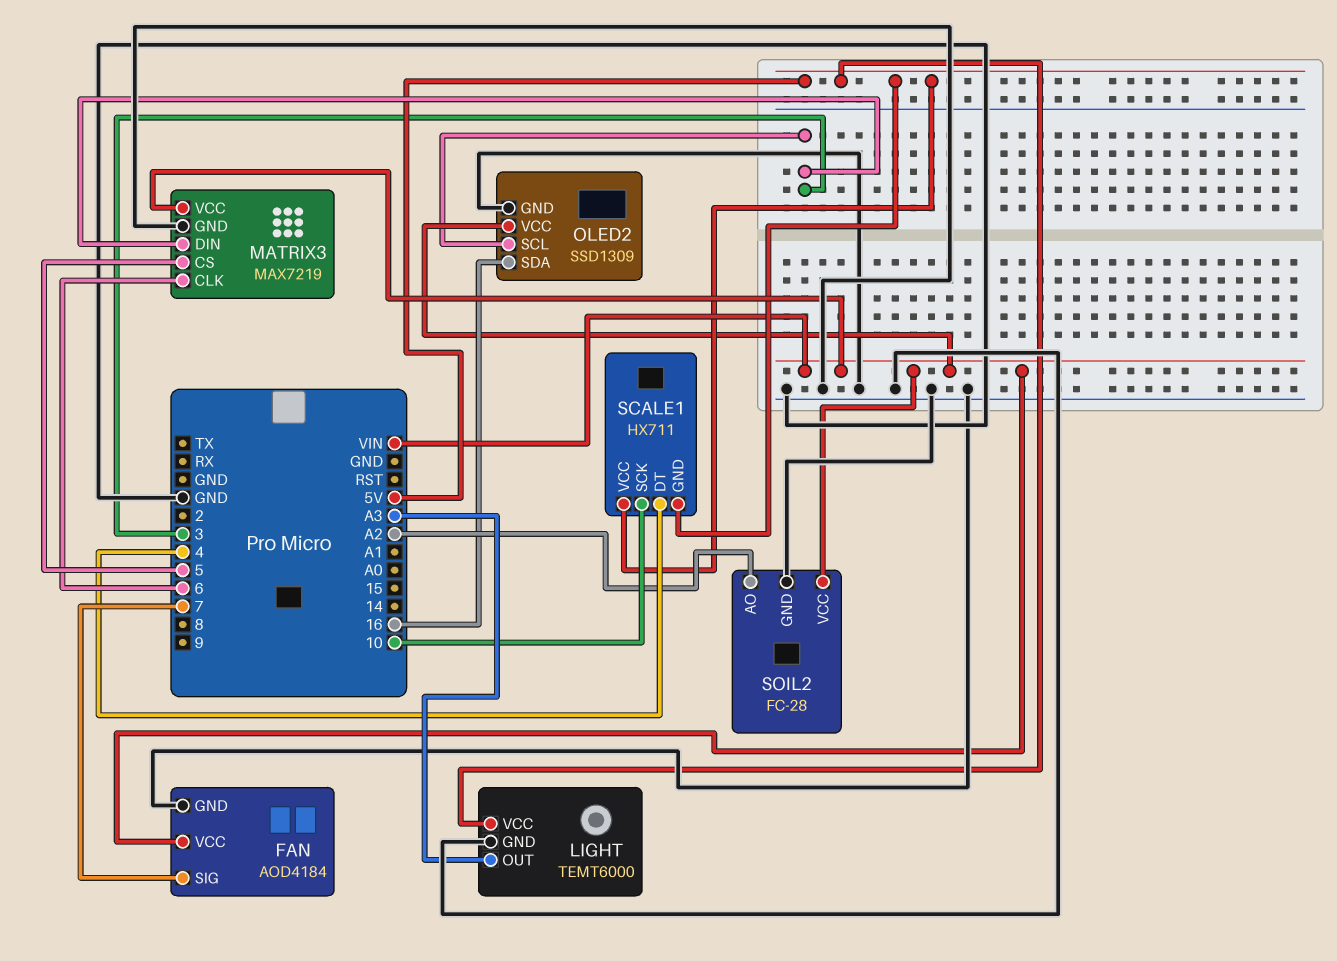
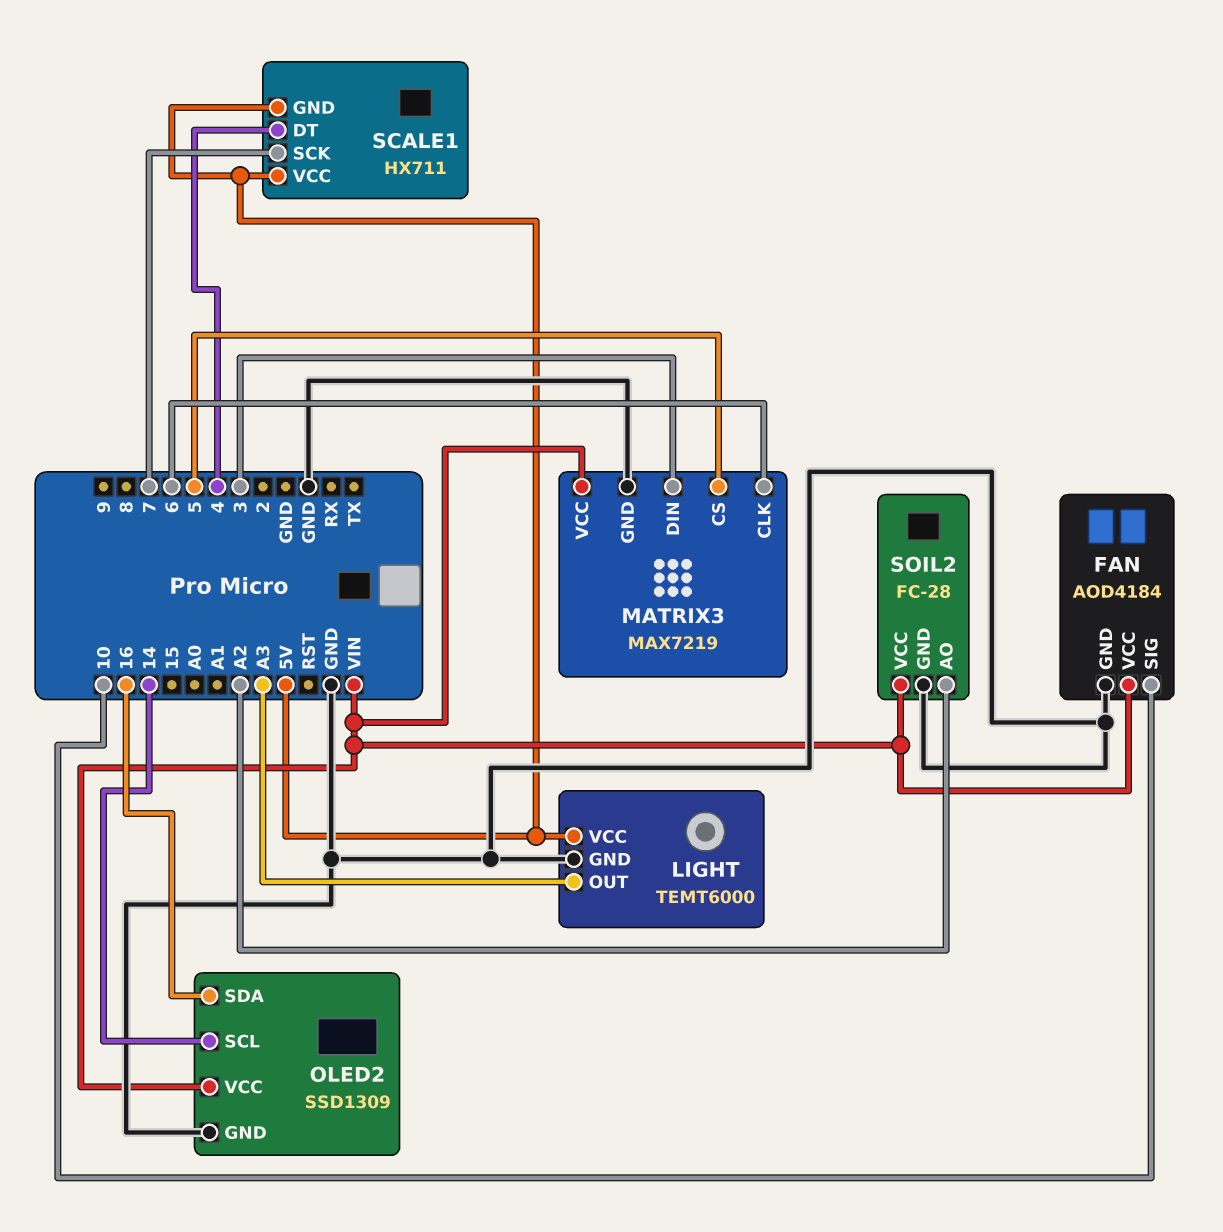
FAN pin SIG: 7 -> 10
OLED2 pin SCL: 3 -> 14
SCALE1 pin SCK: 10 -> 7

